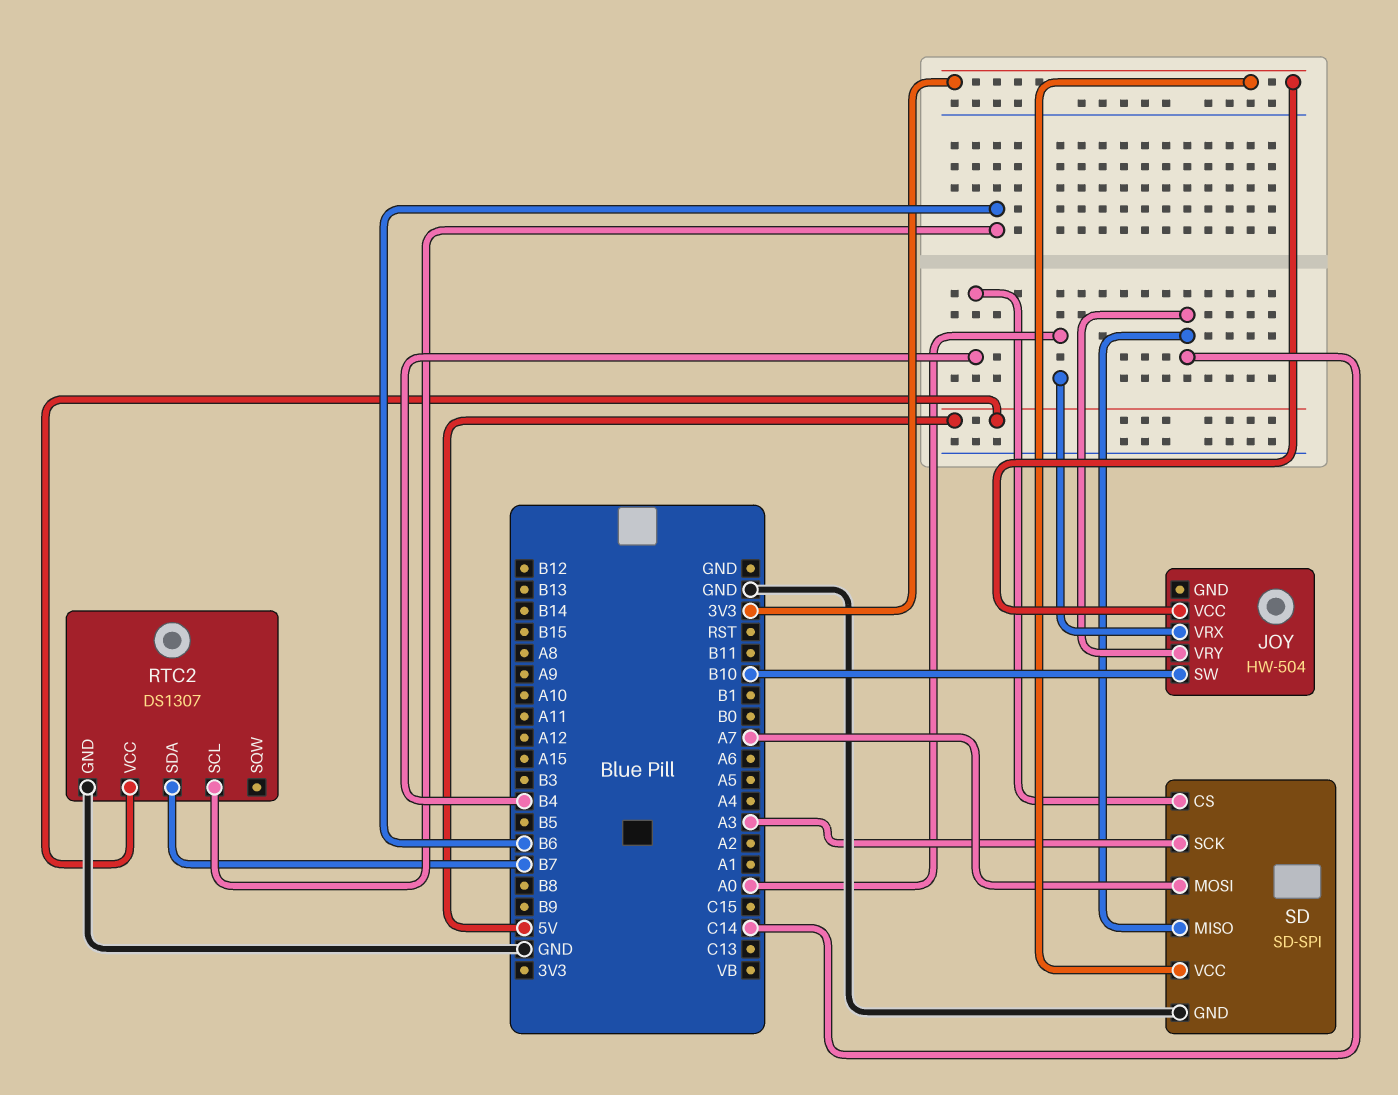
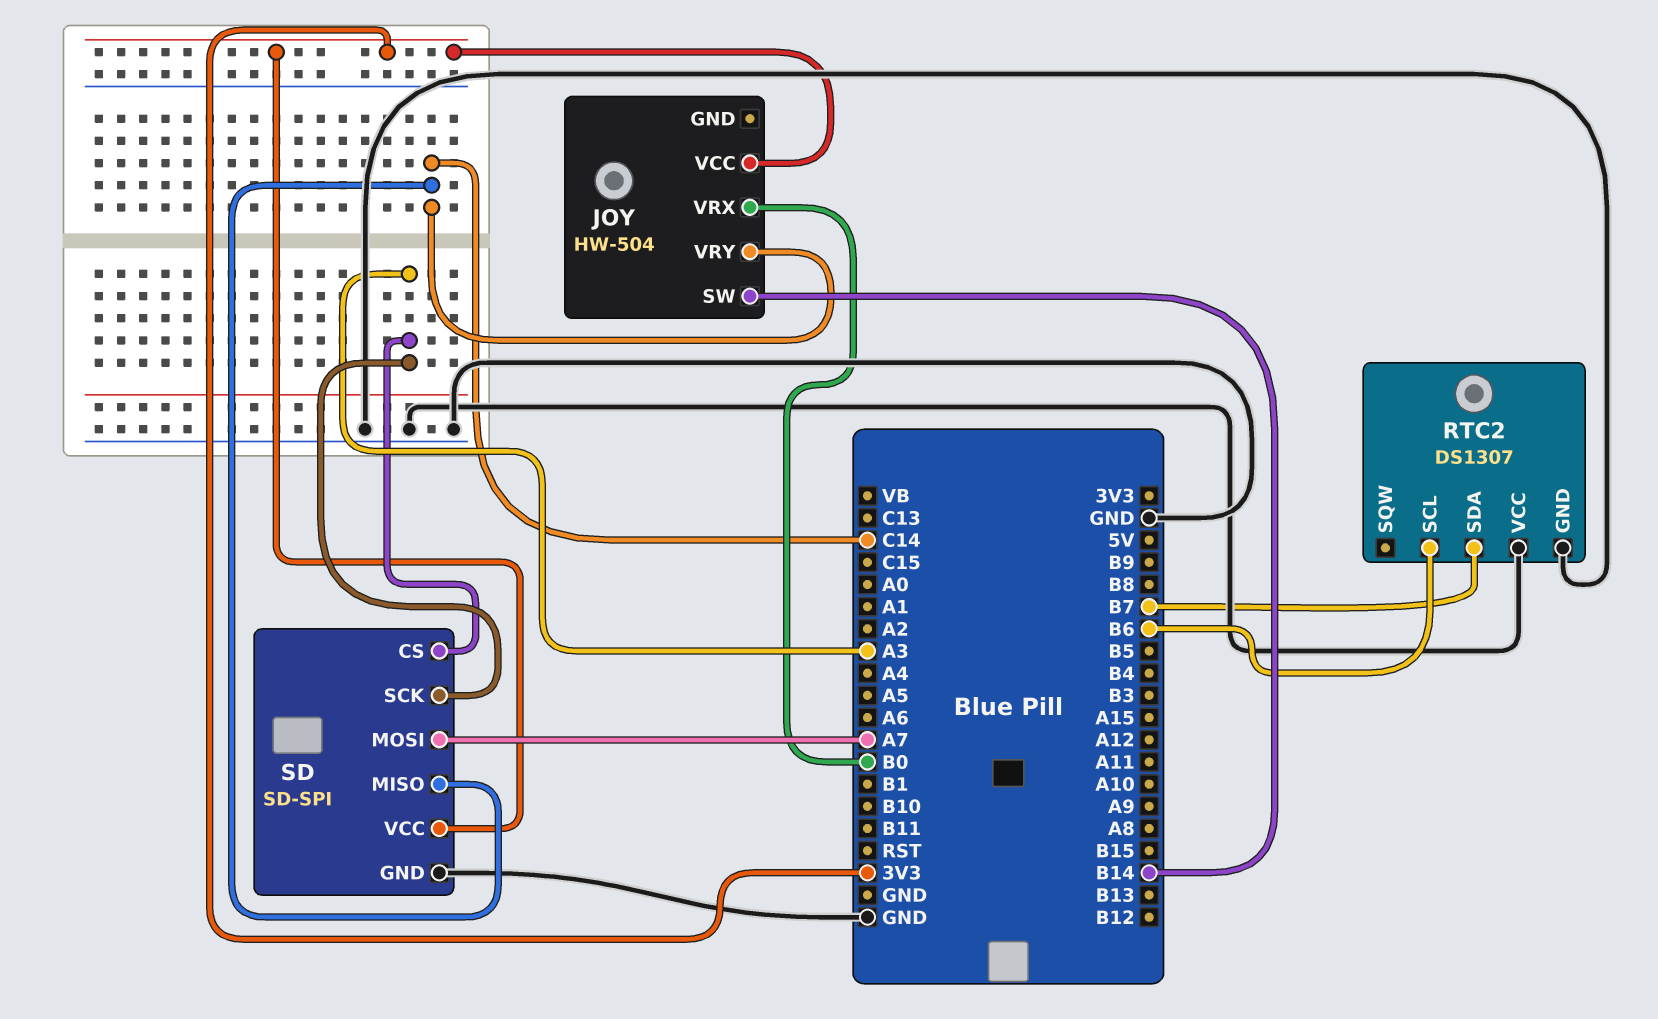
JOY pin SW: B10 -> B14
JOY pin VRX: A0 -> B0
RTC2 pin VCC: 5V -> GND
SD pin CS: B4 -> A3

